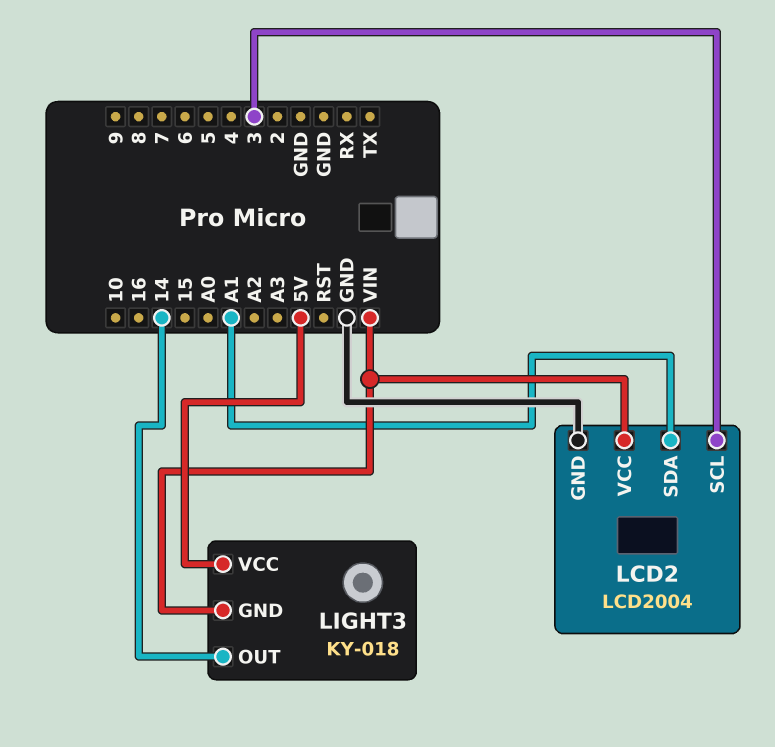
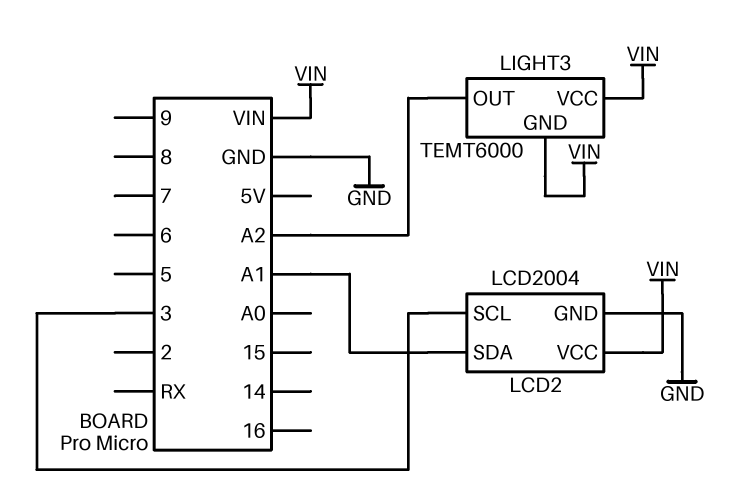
LIGHT3: KY-018 -> TEMT6000
LIGHT3 pin OUT: 14 -> A2
LIGHT3 pin VCC: 5V -> VIN

